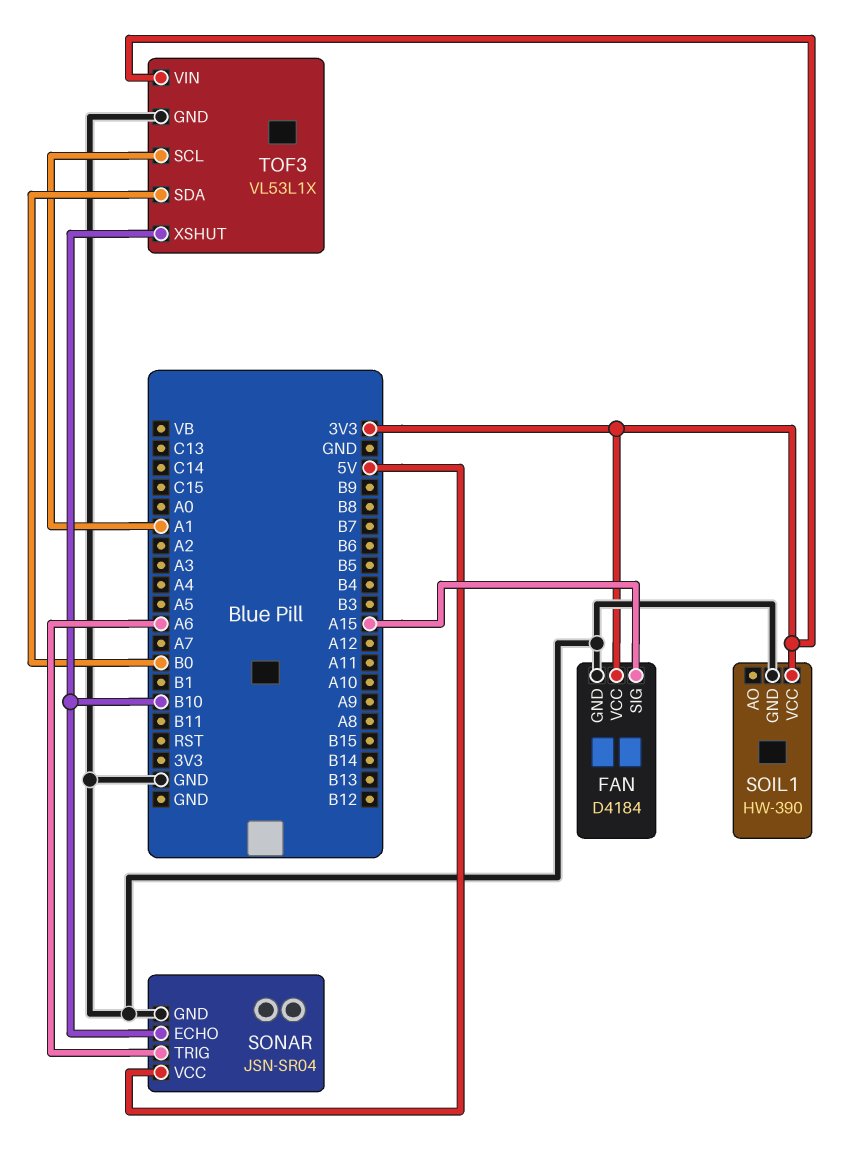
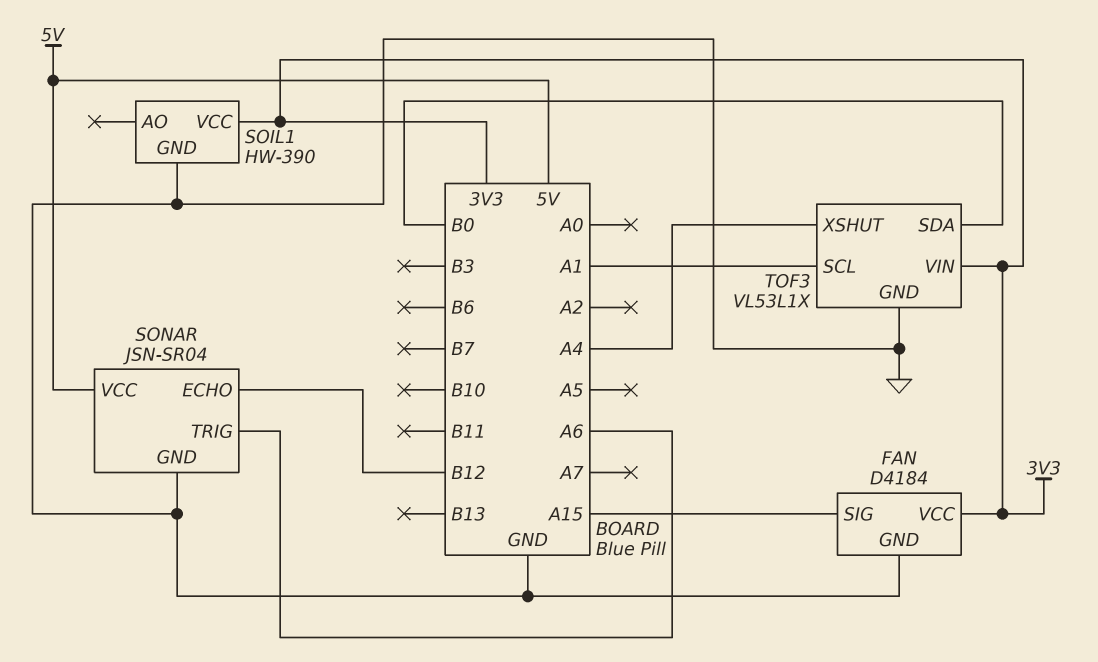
SONAR pin ECHO: B10 -> B12
TOF3 pin XSHUT: B10 -> A4

